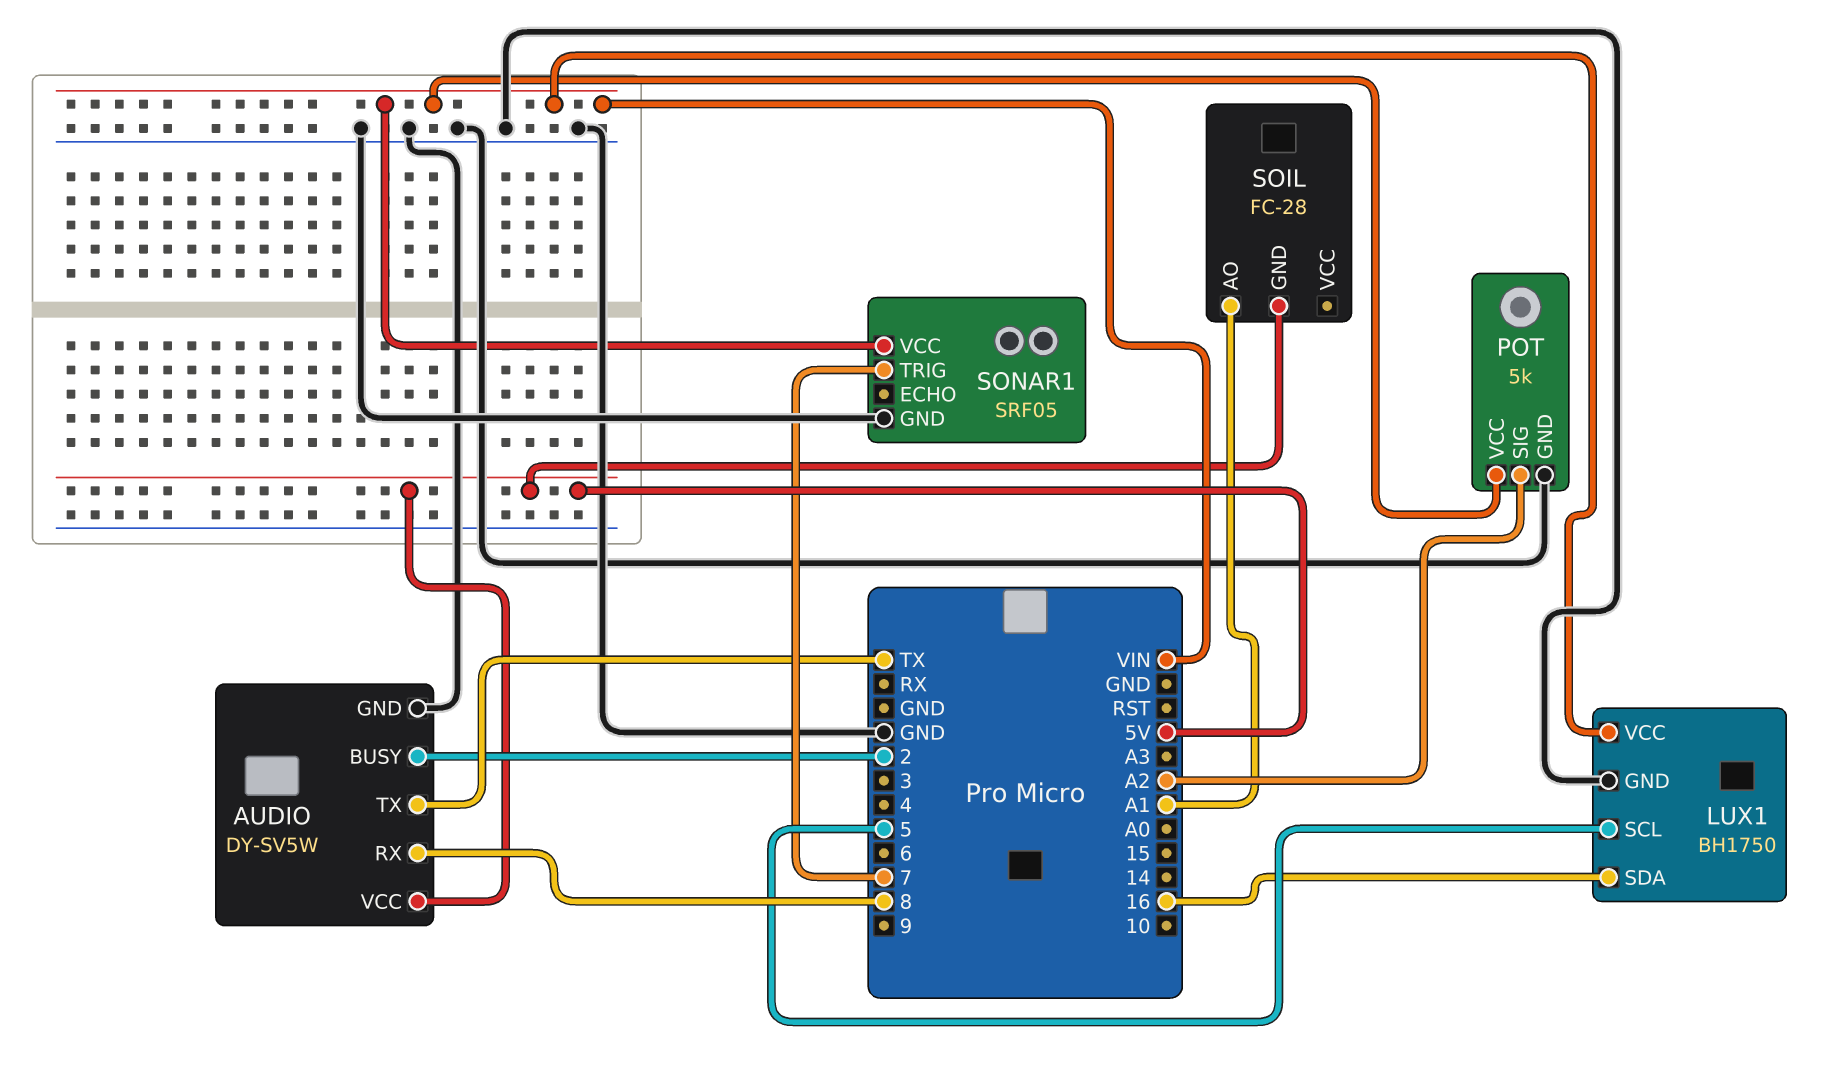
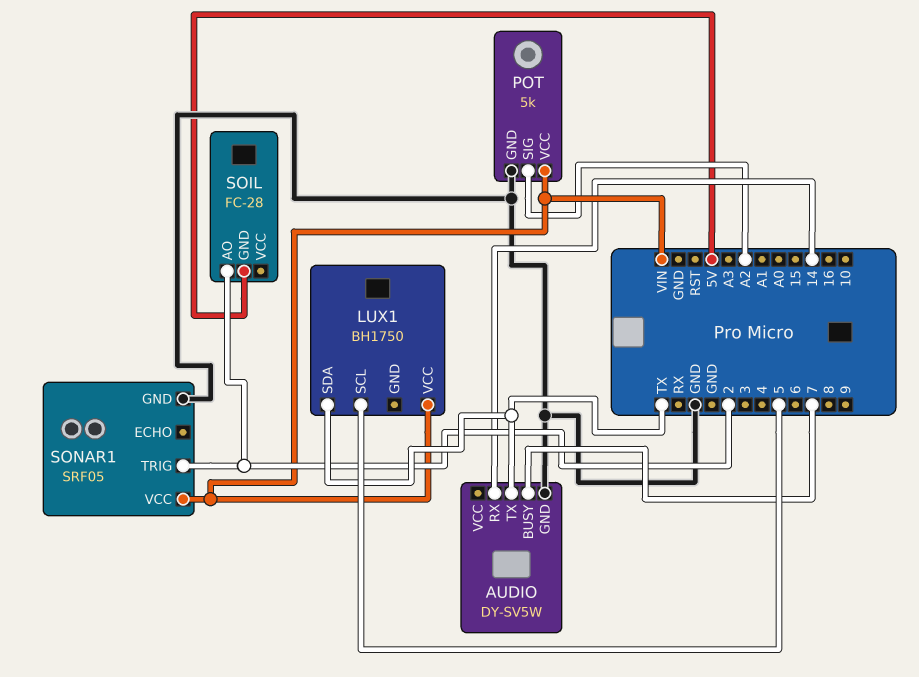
AUDIO pin BUSY: 2 -> 7
AUDIO pin RX: 8 -> 14
AUDIO pin VCC: 5V -> none
LUX1 pin GND: GND -> none
LUX1 pin SDA: 16 -> TX
SOIL pin AO: A1 -> 2
SONAR1 pin TRIG: 7 -> 2

